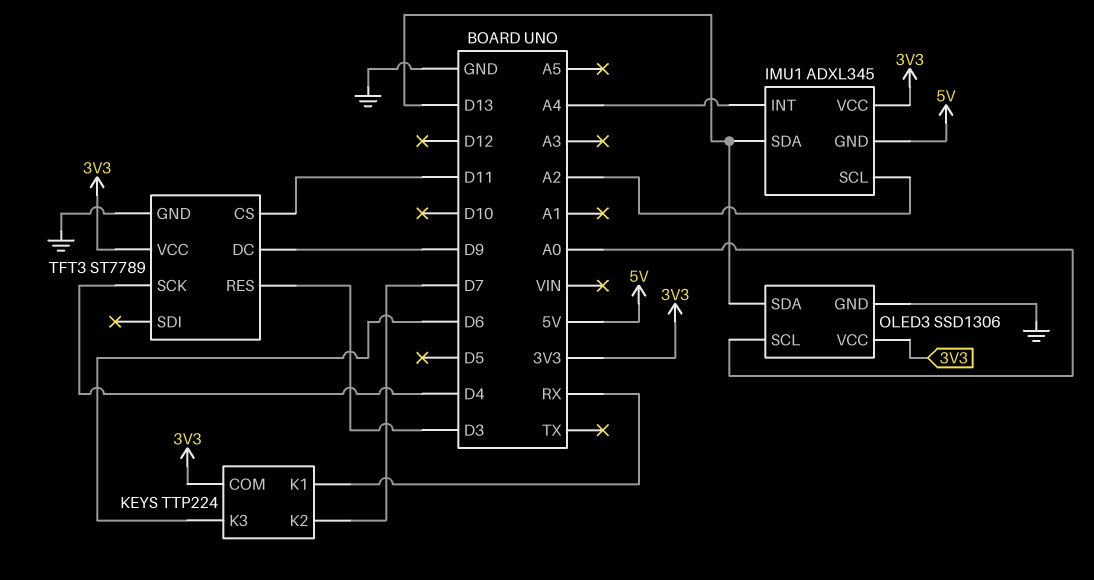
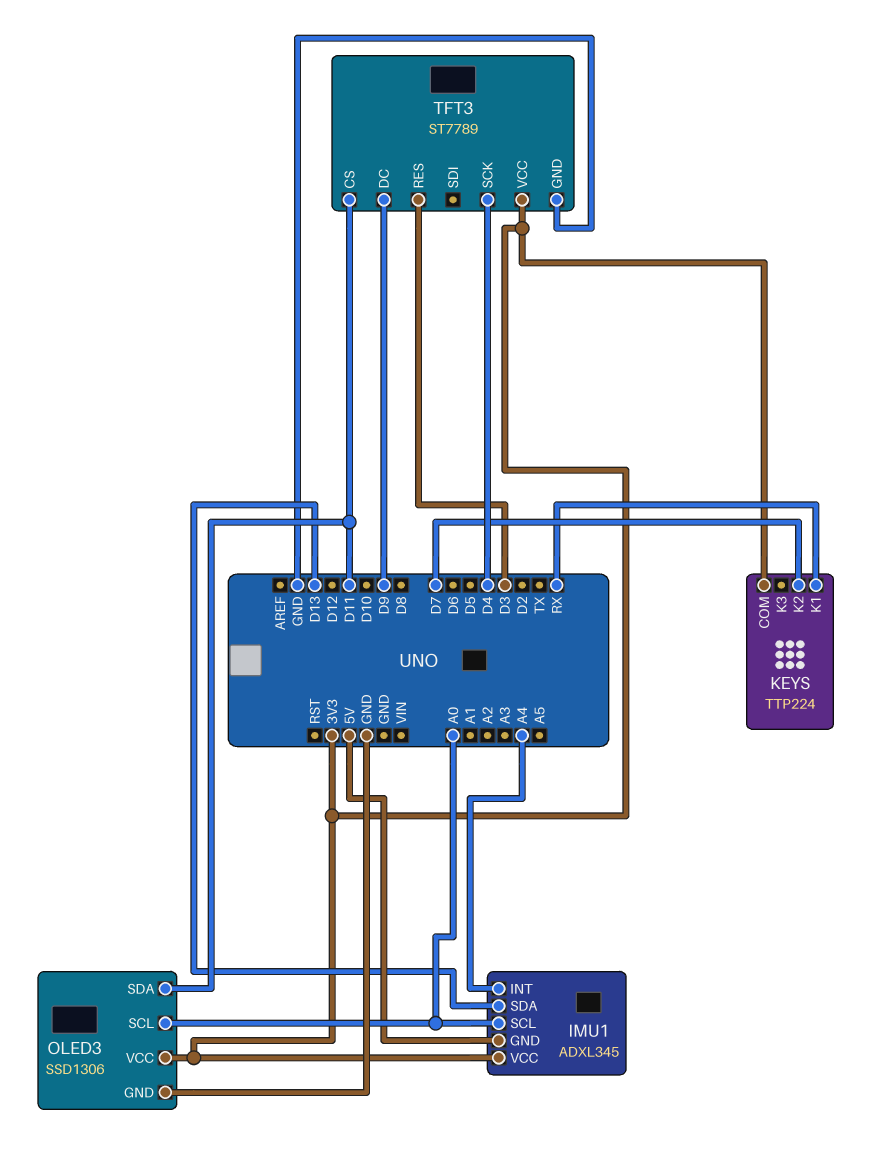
IMU1 pin SCL: A2 -> A0
KEYS pin K3: D6 -> none
OLED3 pin SDA: D13 -> D11

